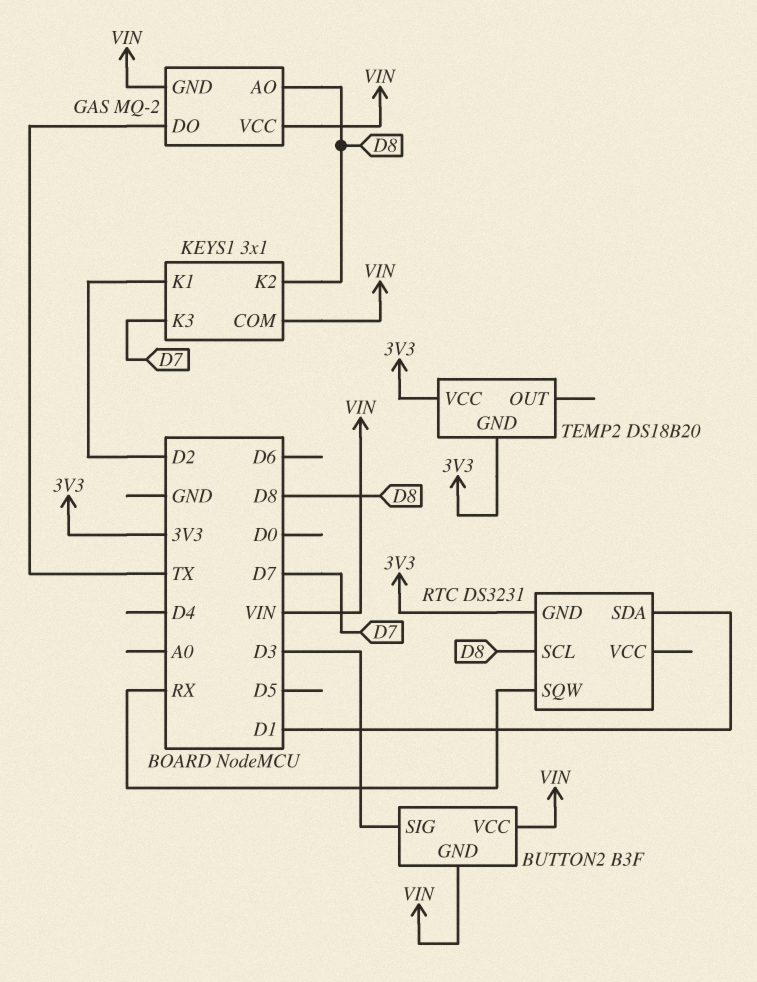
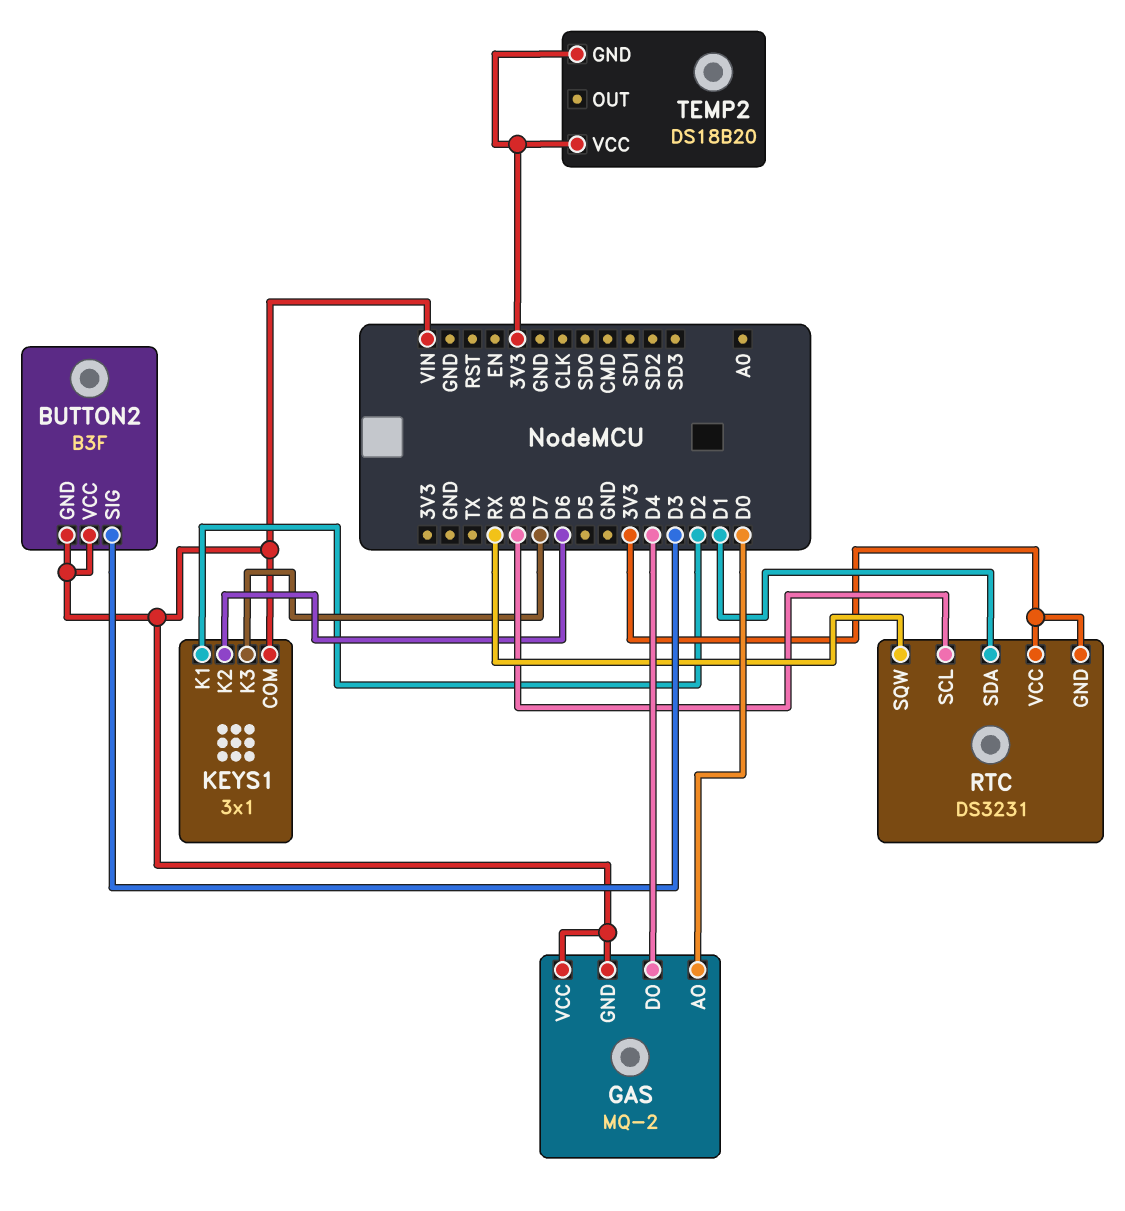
GAS pin AO: D8 -> D0
GAS pin DO: TX -> D4
KEYS1 pin K2: D8 -> D6
RTC pin VCC: none -> 3V3

